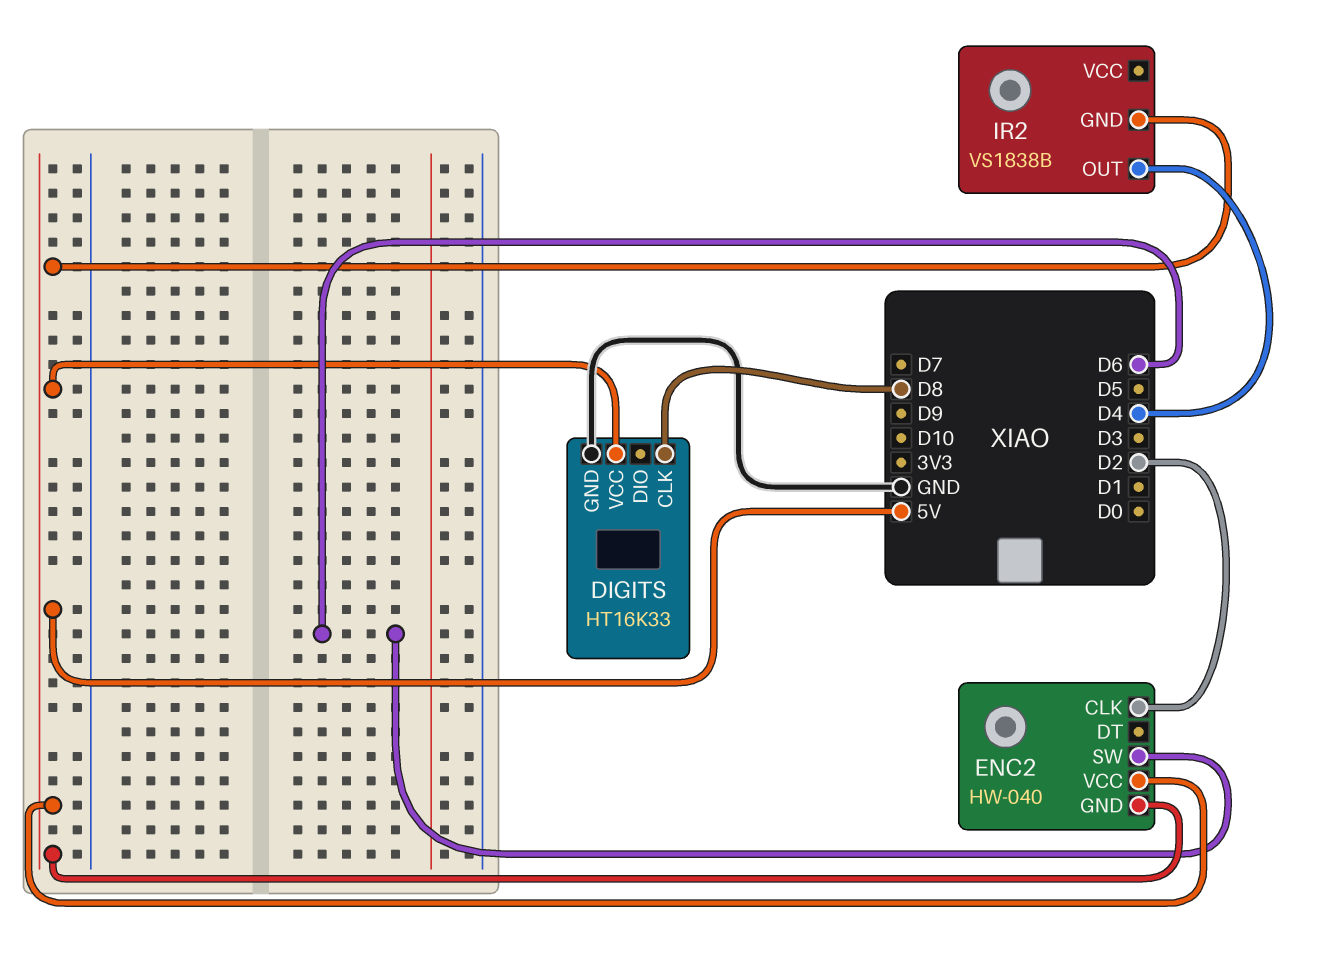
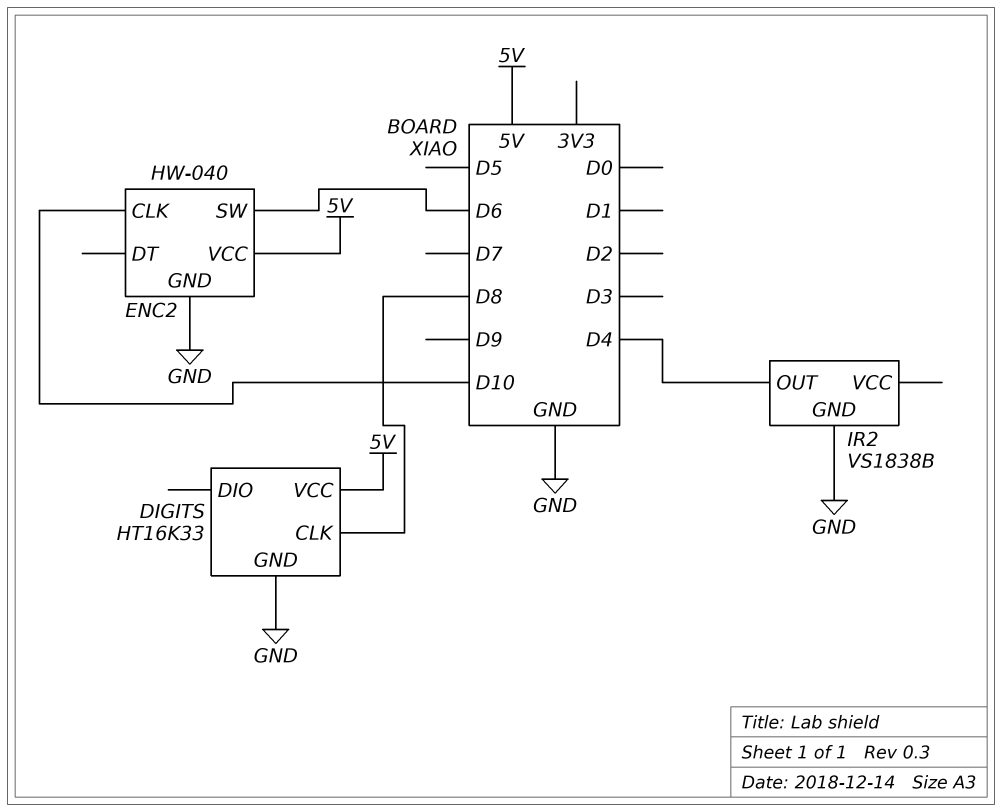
ENC2 pin CLK: D2 -> D10
ENC2 pin GND: 5V -> GND
IR2 pin GND: 5V -> GND

